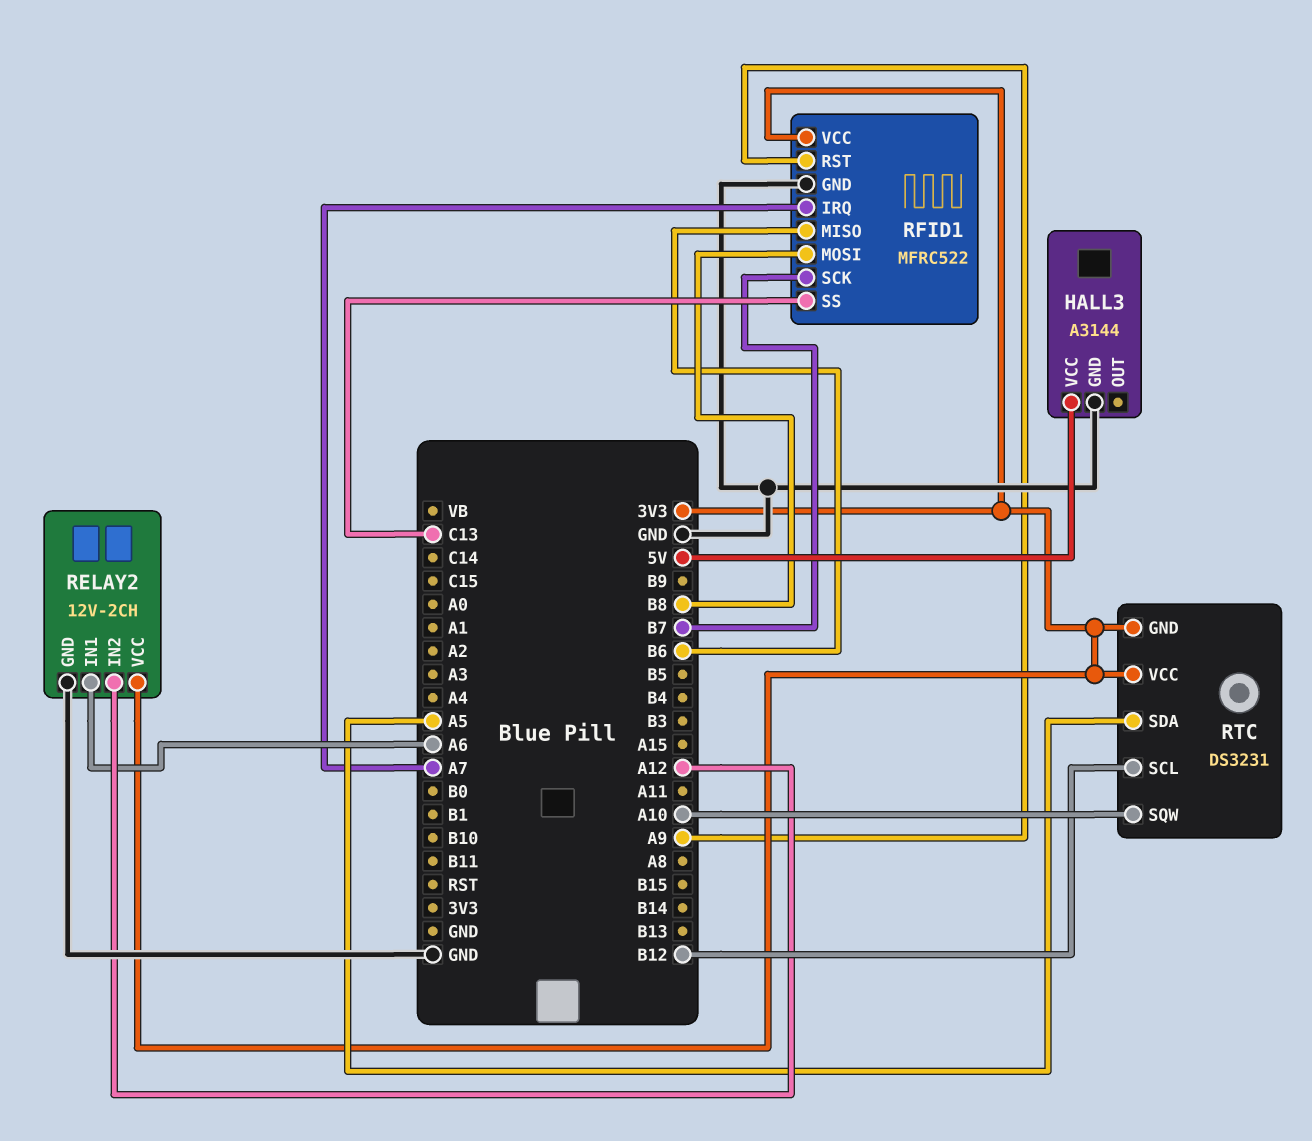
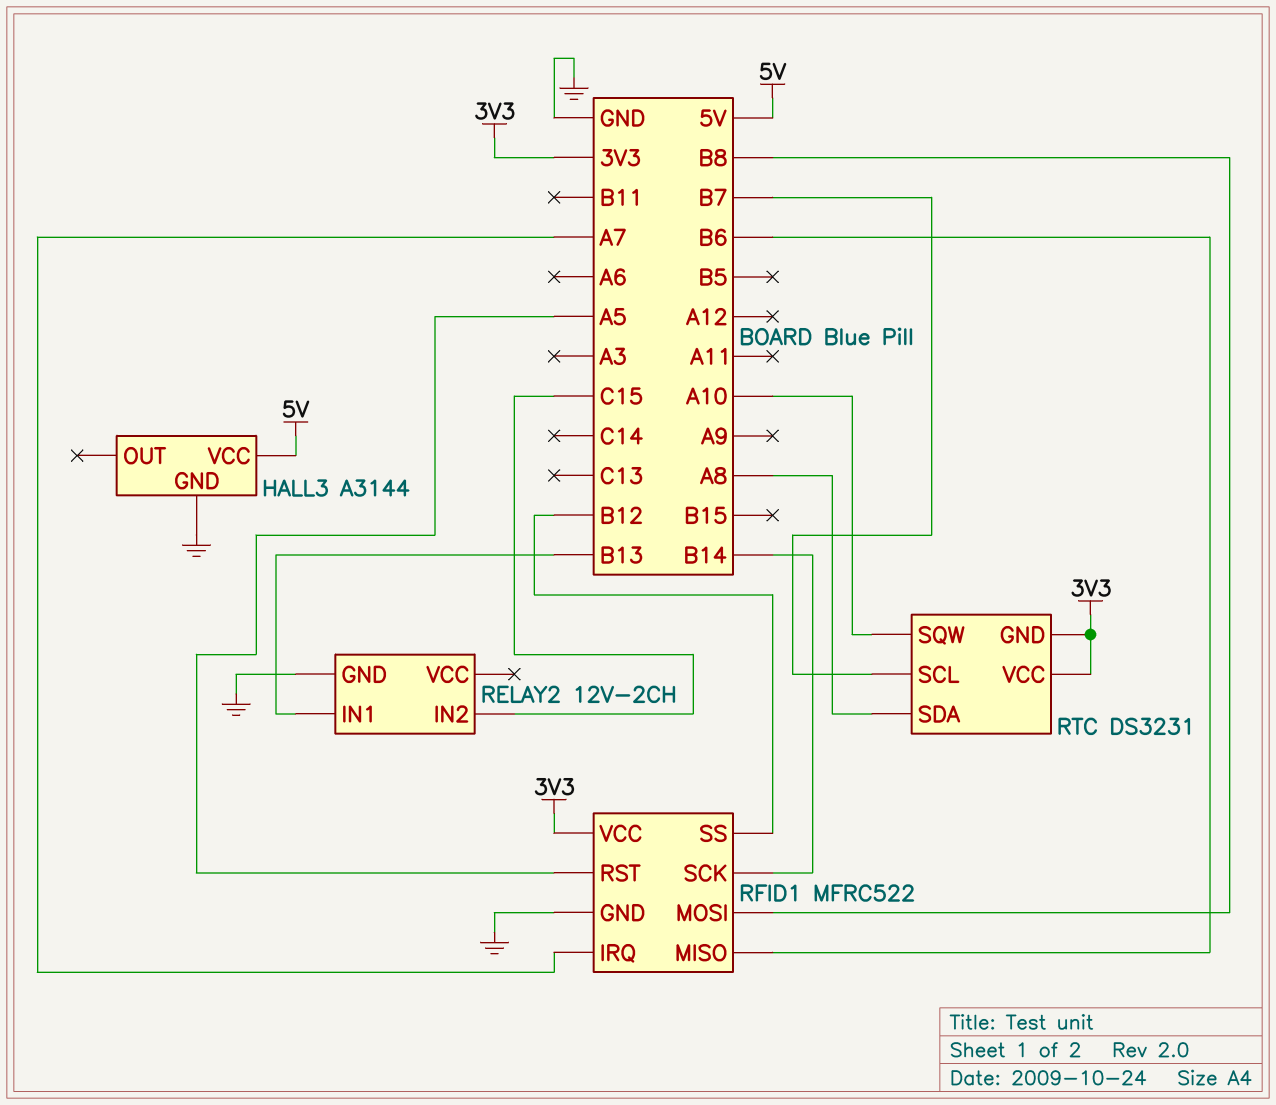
RELAY2 pin IN1: A6 -> B13
RELAY2 pin IN2: A12 -> C15
RELAY2 pin VCC: 3V3 -> none
RFID1 pin RST: A9 -> A5
RFID1 pin SCK: B7 -> B14
RFID1 pin SS: C13 -> B12
RTC pin SCL: B12 -> B7
RTC pin SDA: A5 -> A8

